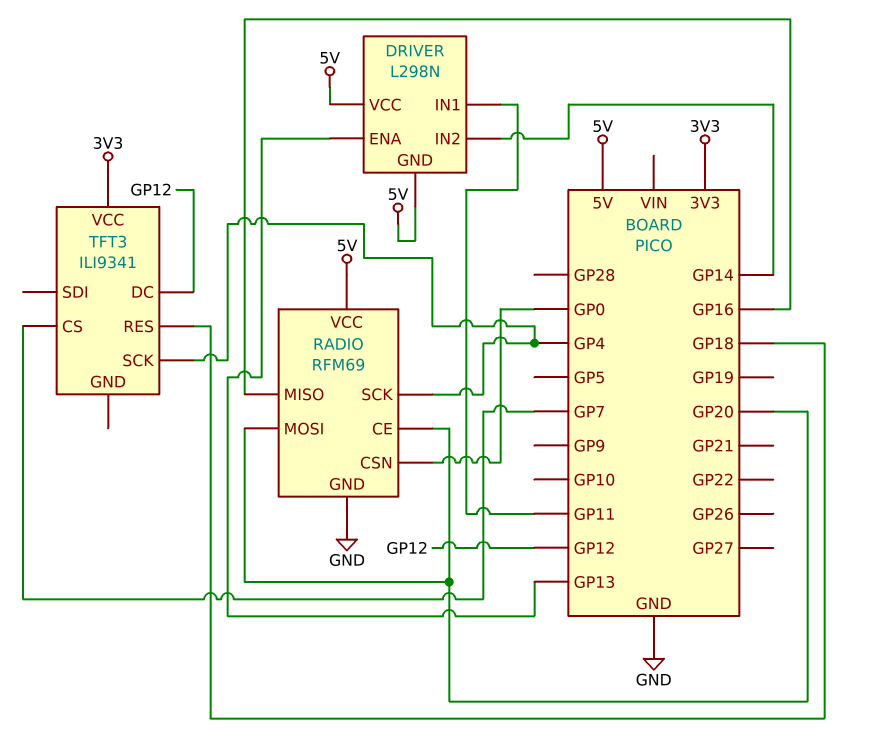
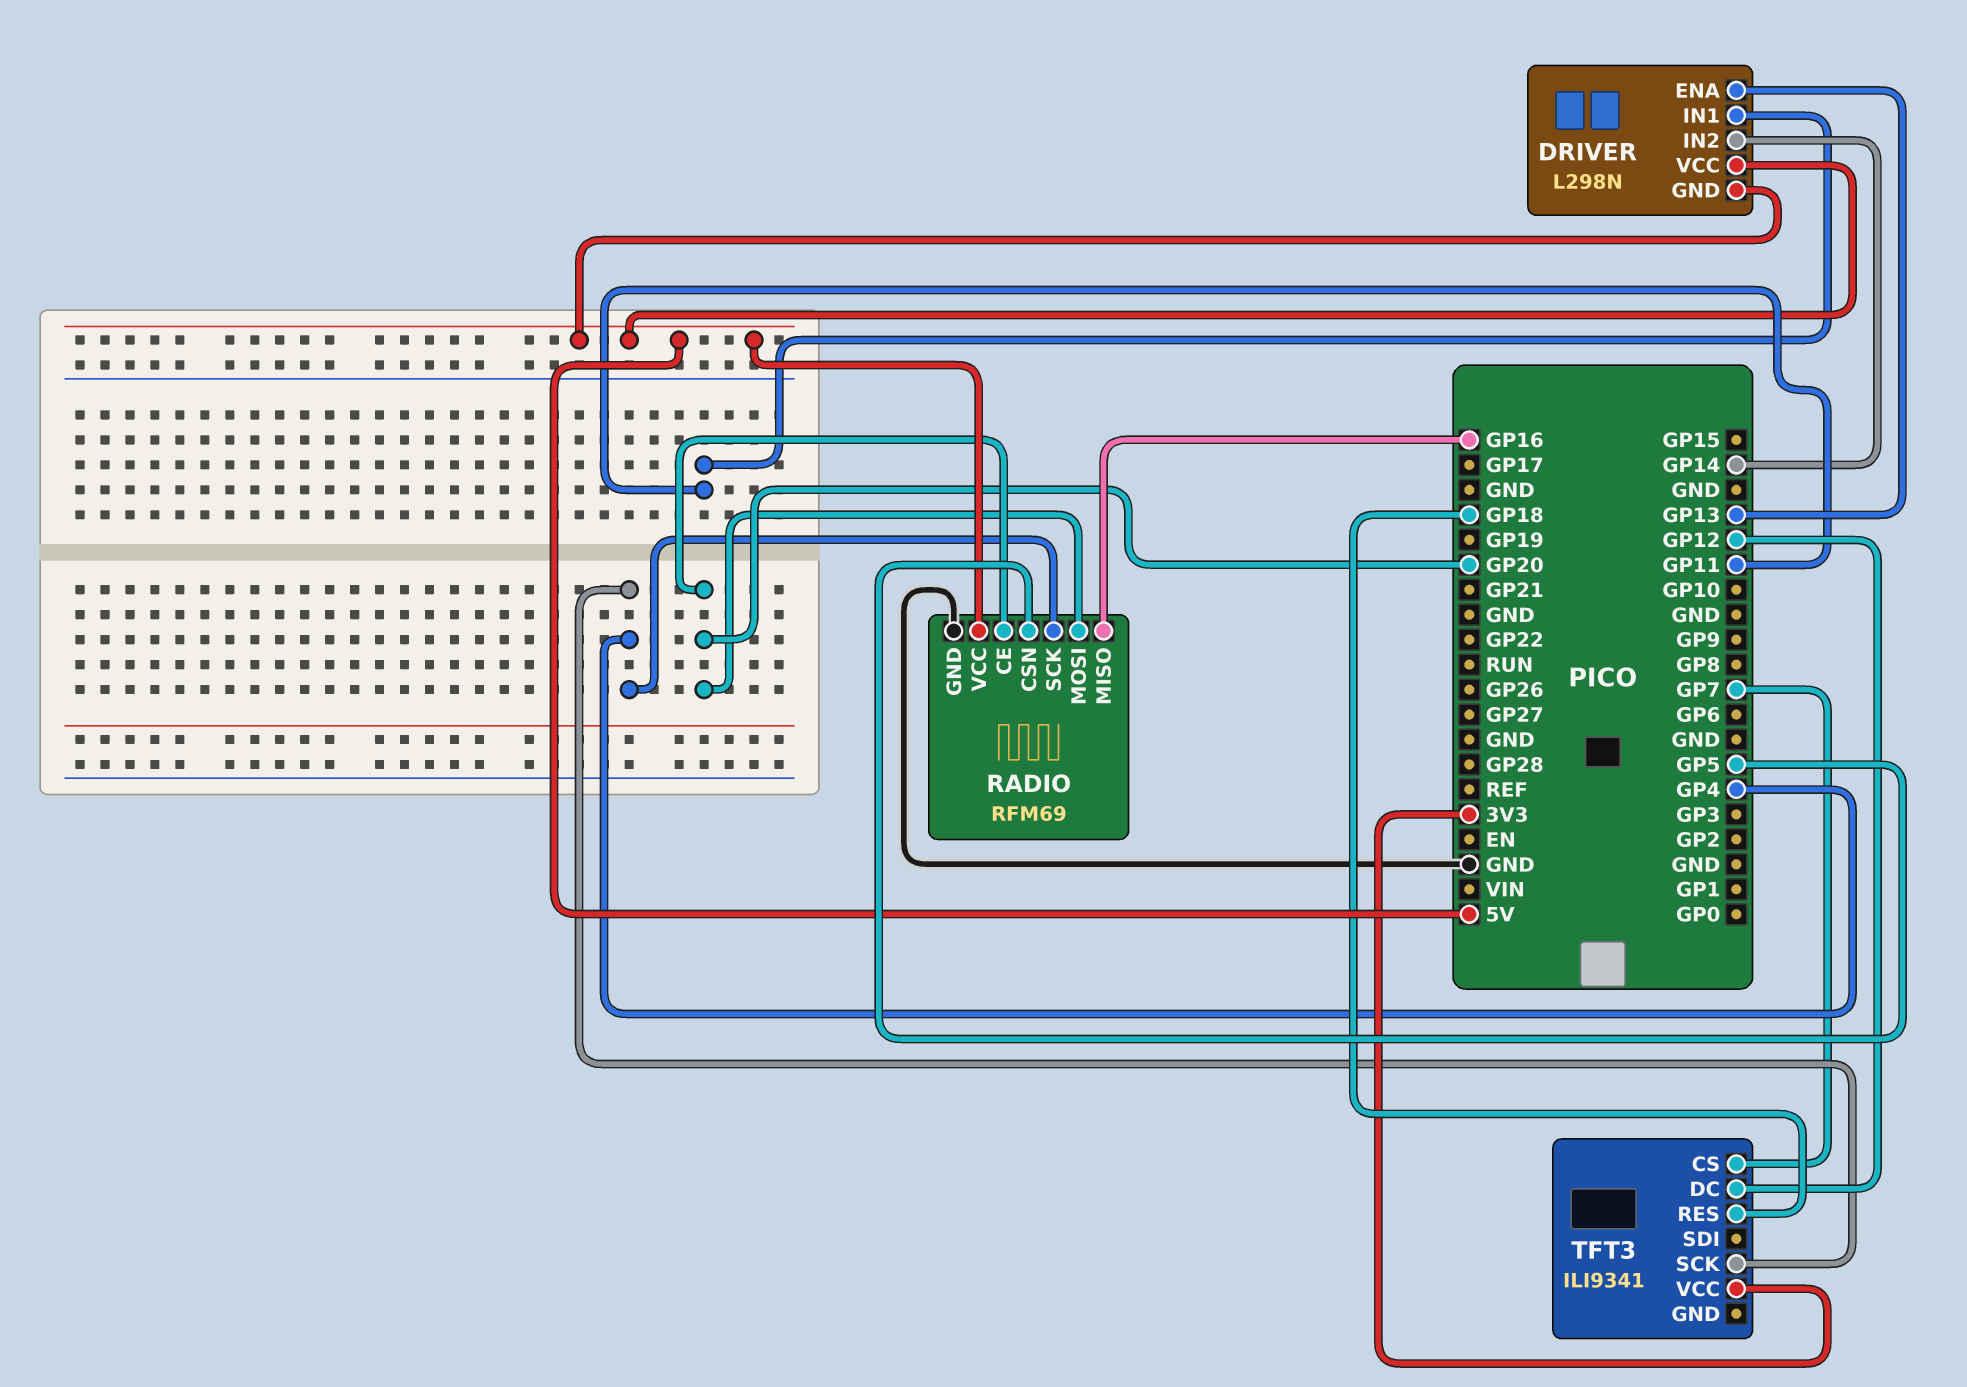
RADIO pin CSN: GP0 -> GP5

